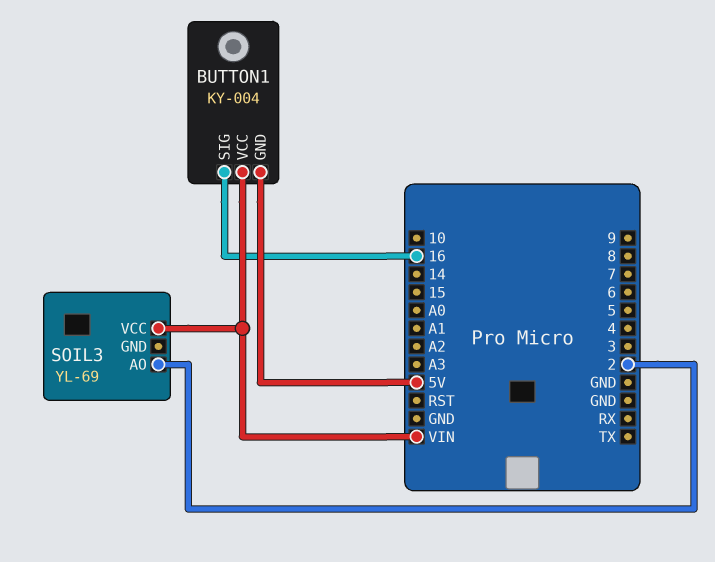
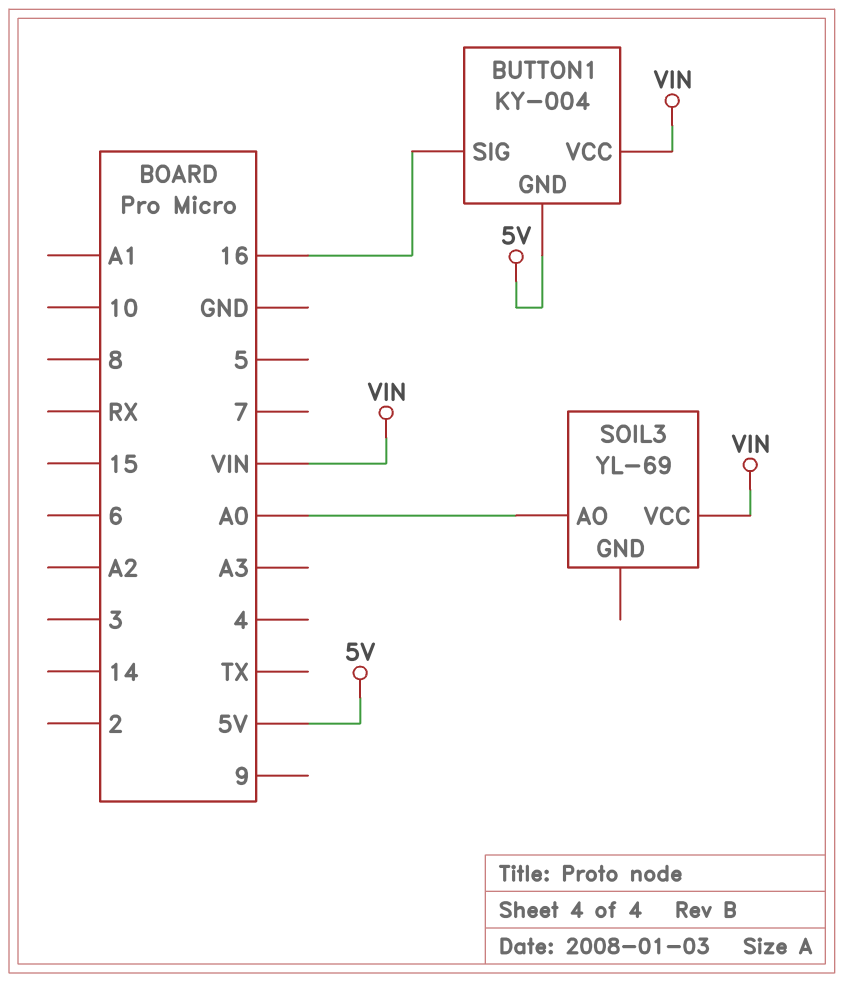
SOIL3 pin AO: 2 -> A0

